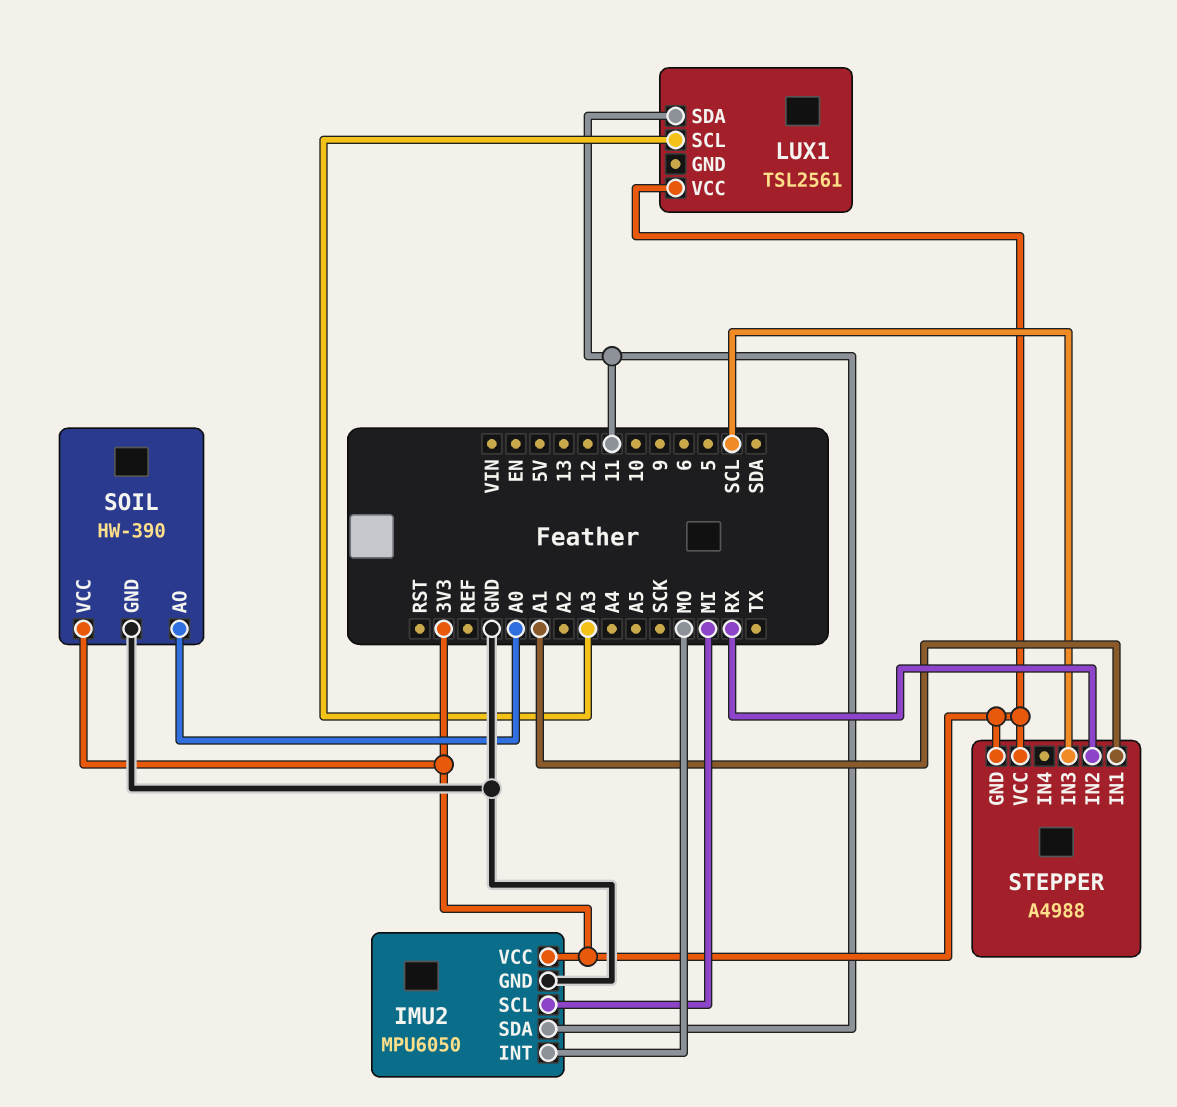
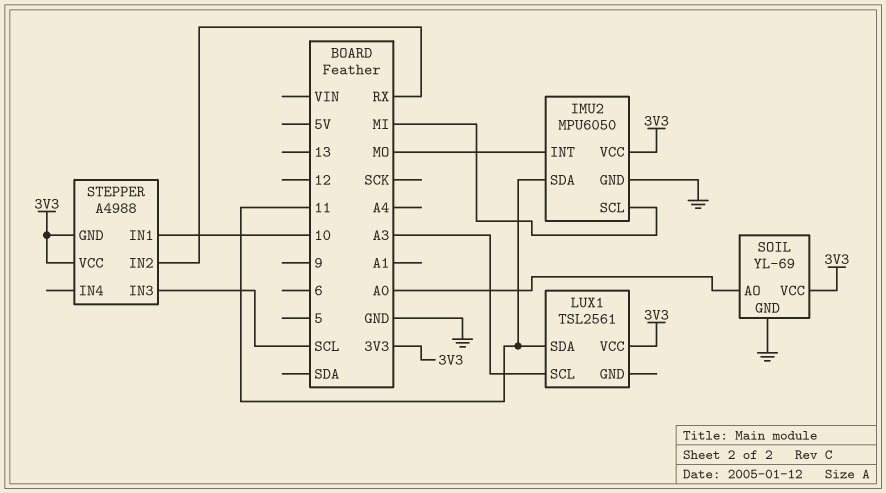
SOIL: HW-390 -> YL-69
STEPPER pin IN1: A1 -> 10

